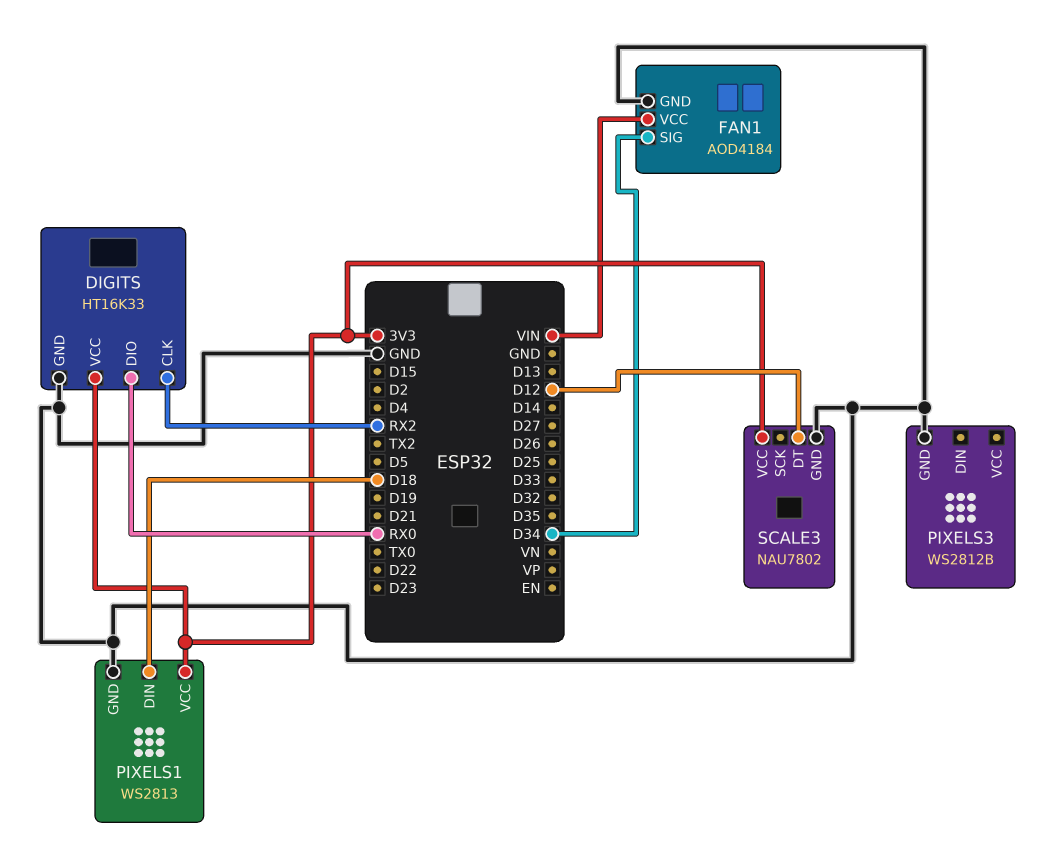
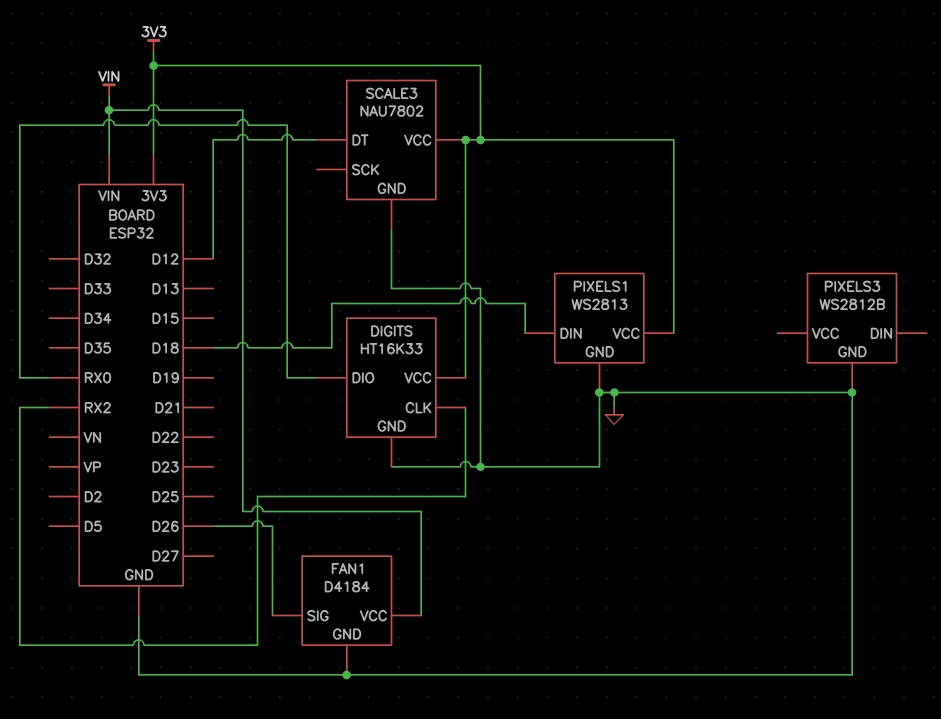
FAN1: AOD4184 -> D4184
FAN1 pin SIG: D34 -> D26

